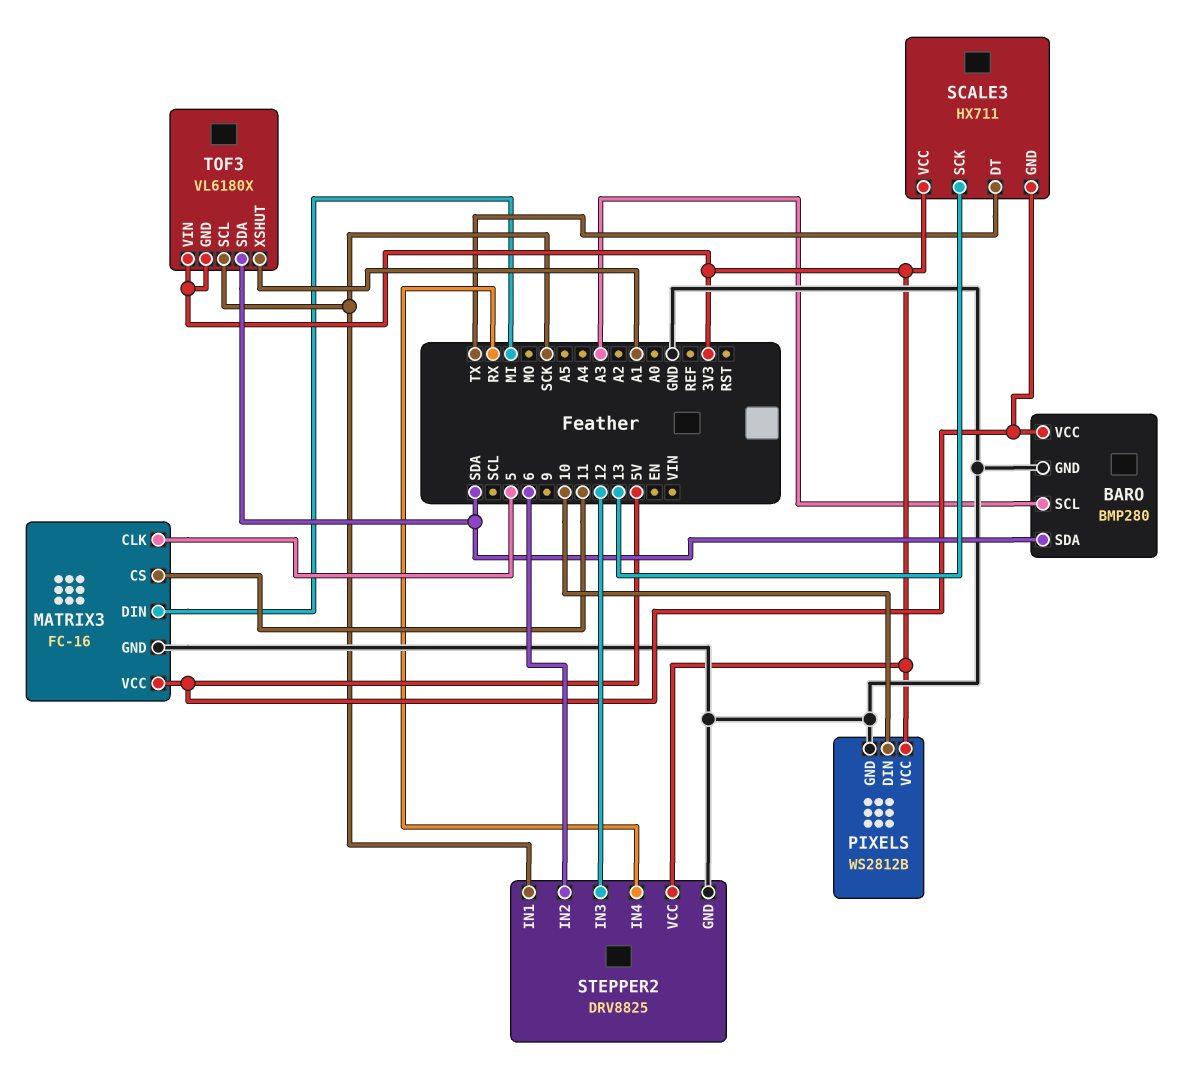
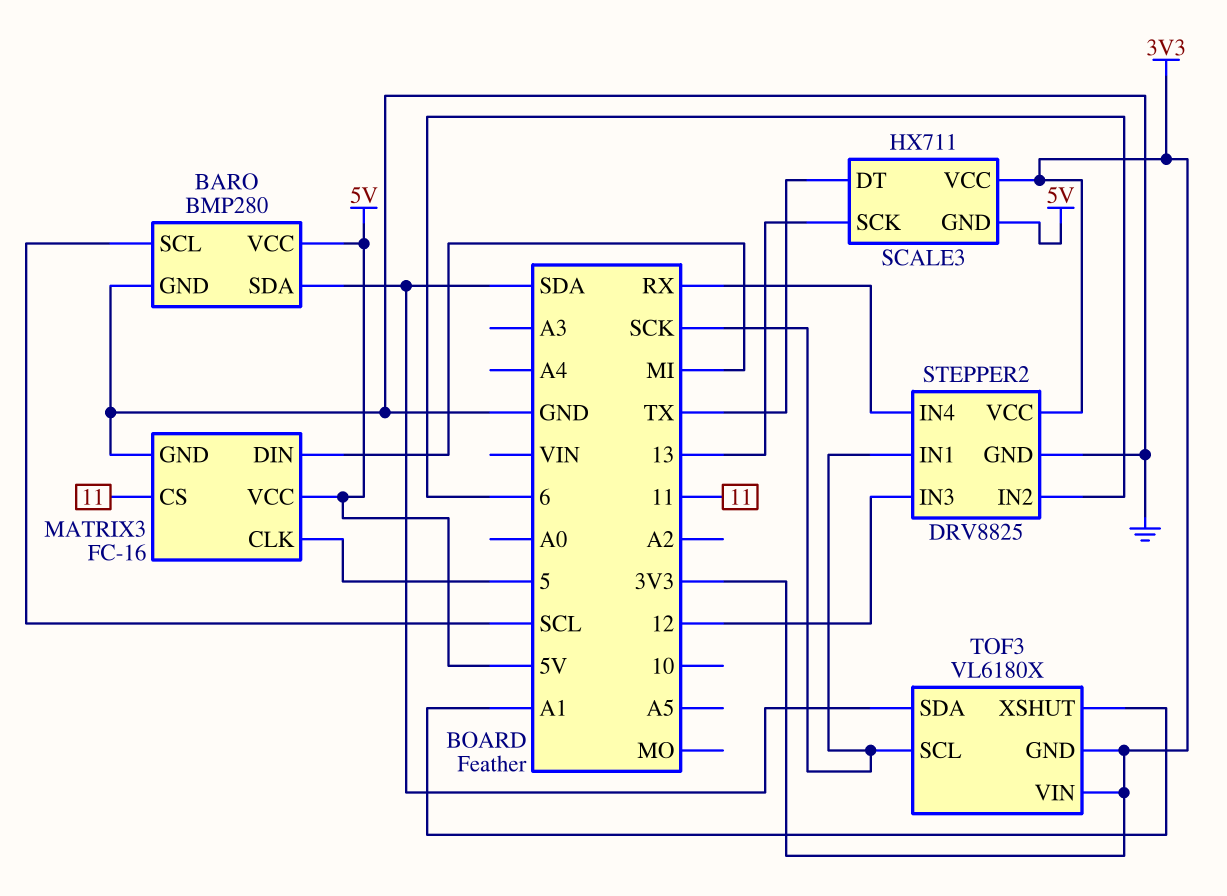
BARO pin SCL: A3 -> SCL
PIXELS: WS2812B -> none
PIXELS pin DIN: 10 -> none
PIXELS pin GND: GND -> none
PIXELS pin VCC: 3V3 -> none

